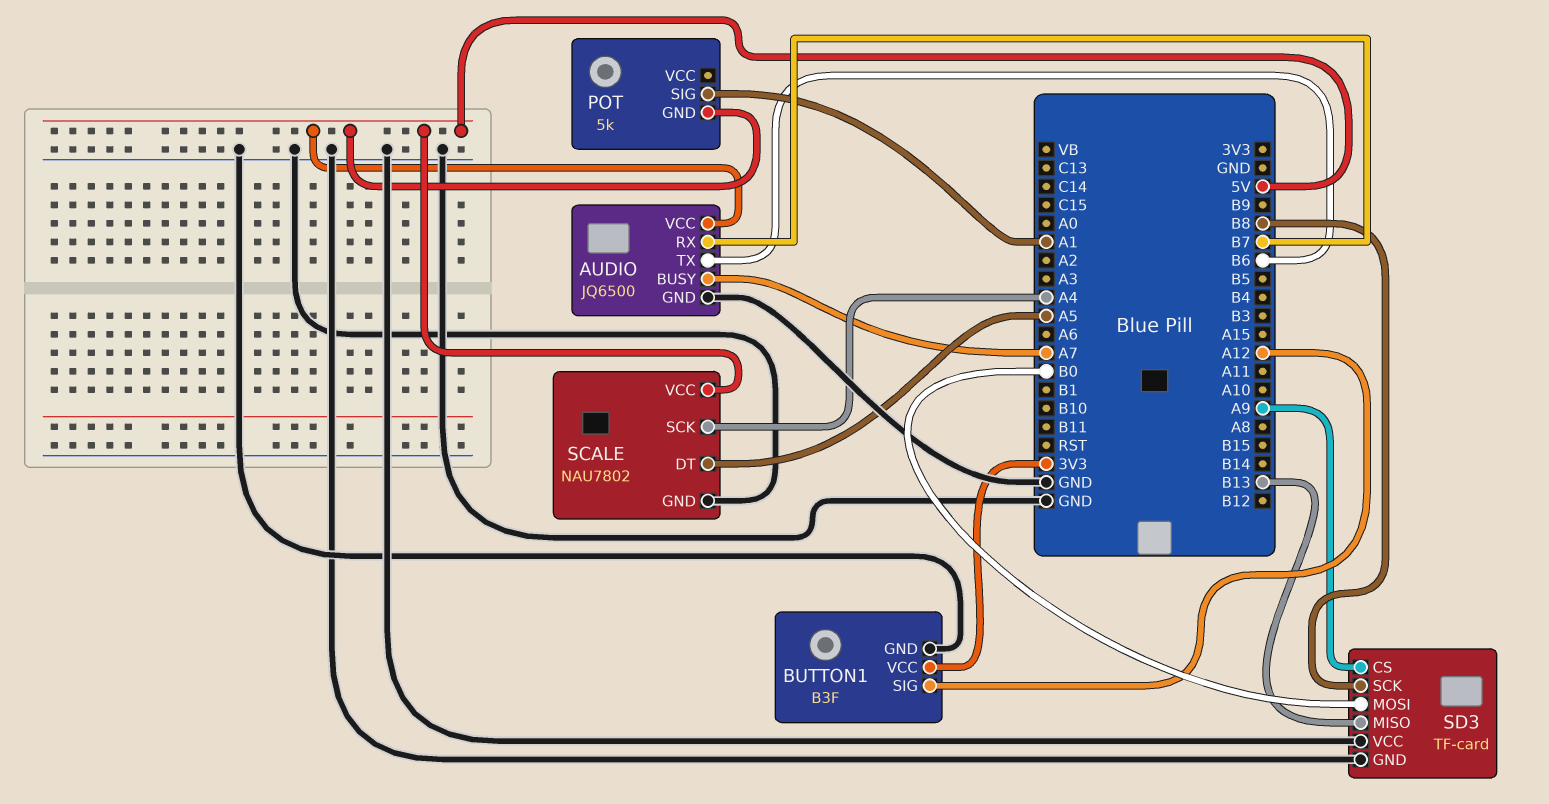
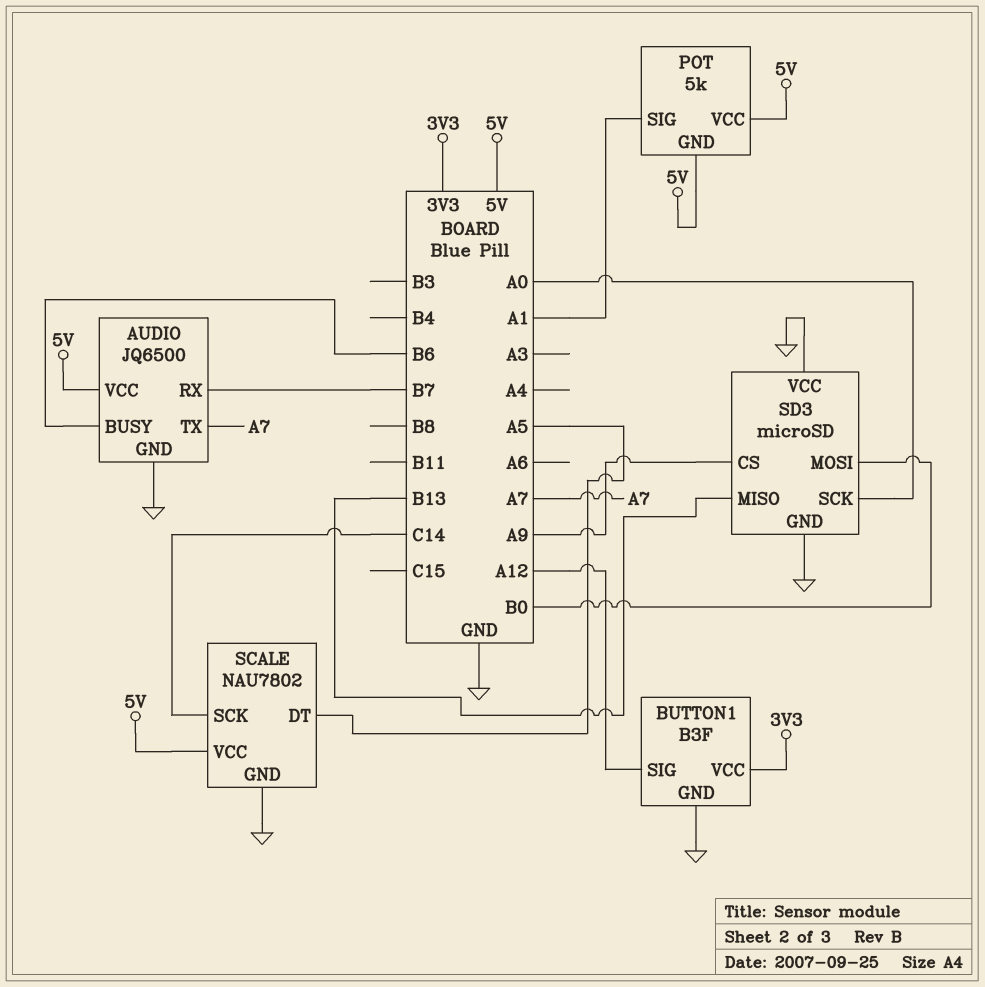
AUDIO pin BUSY: A7 -> B6
AUDIO pin TX: B6 -> A7
POT pin VCC: none -> 5V
SCALE pin SCK: A4 -> C14
SD3: TF-card -> microSD
SD3 pin SCK: B8 -> A0

